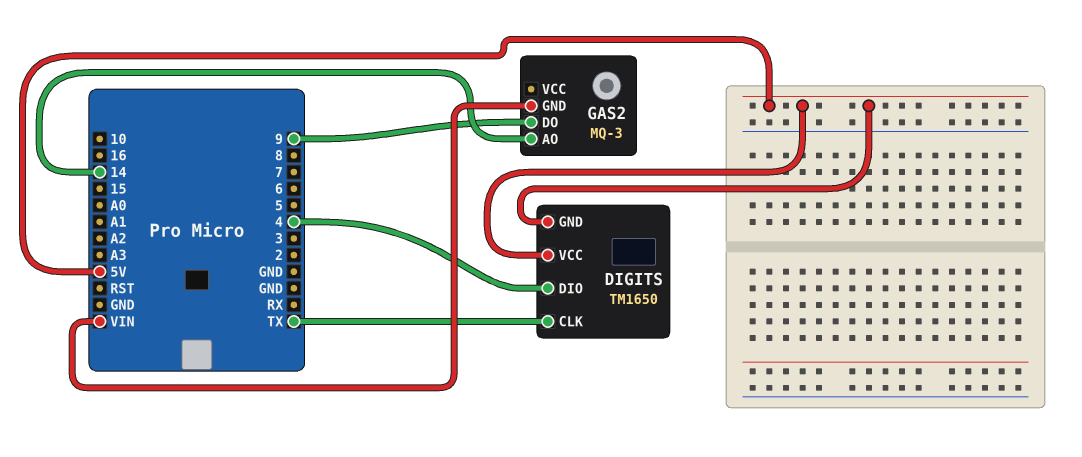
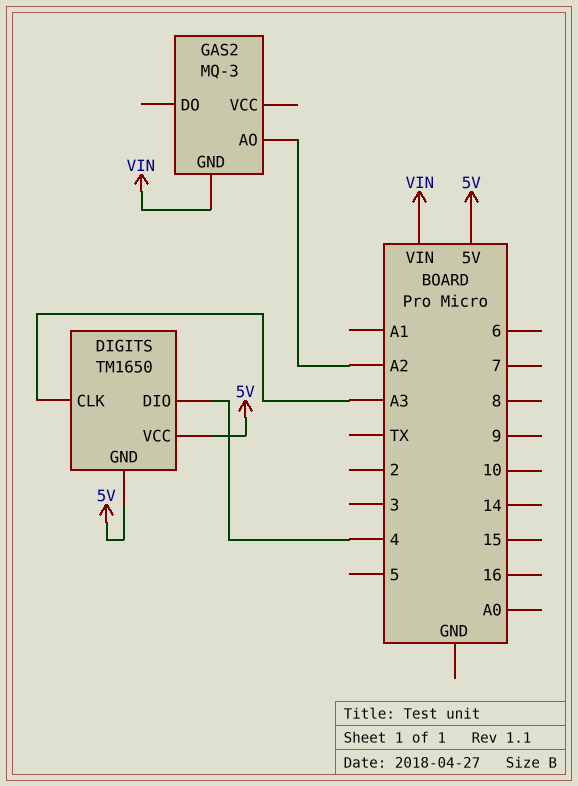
DIGITS pin CLK: TX -> A3
GAS2 pin AO: 14 -> A2
GAS2 pin DO: 9 -> none

